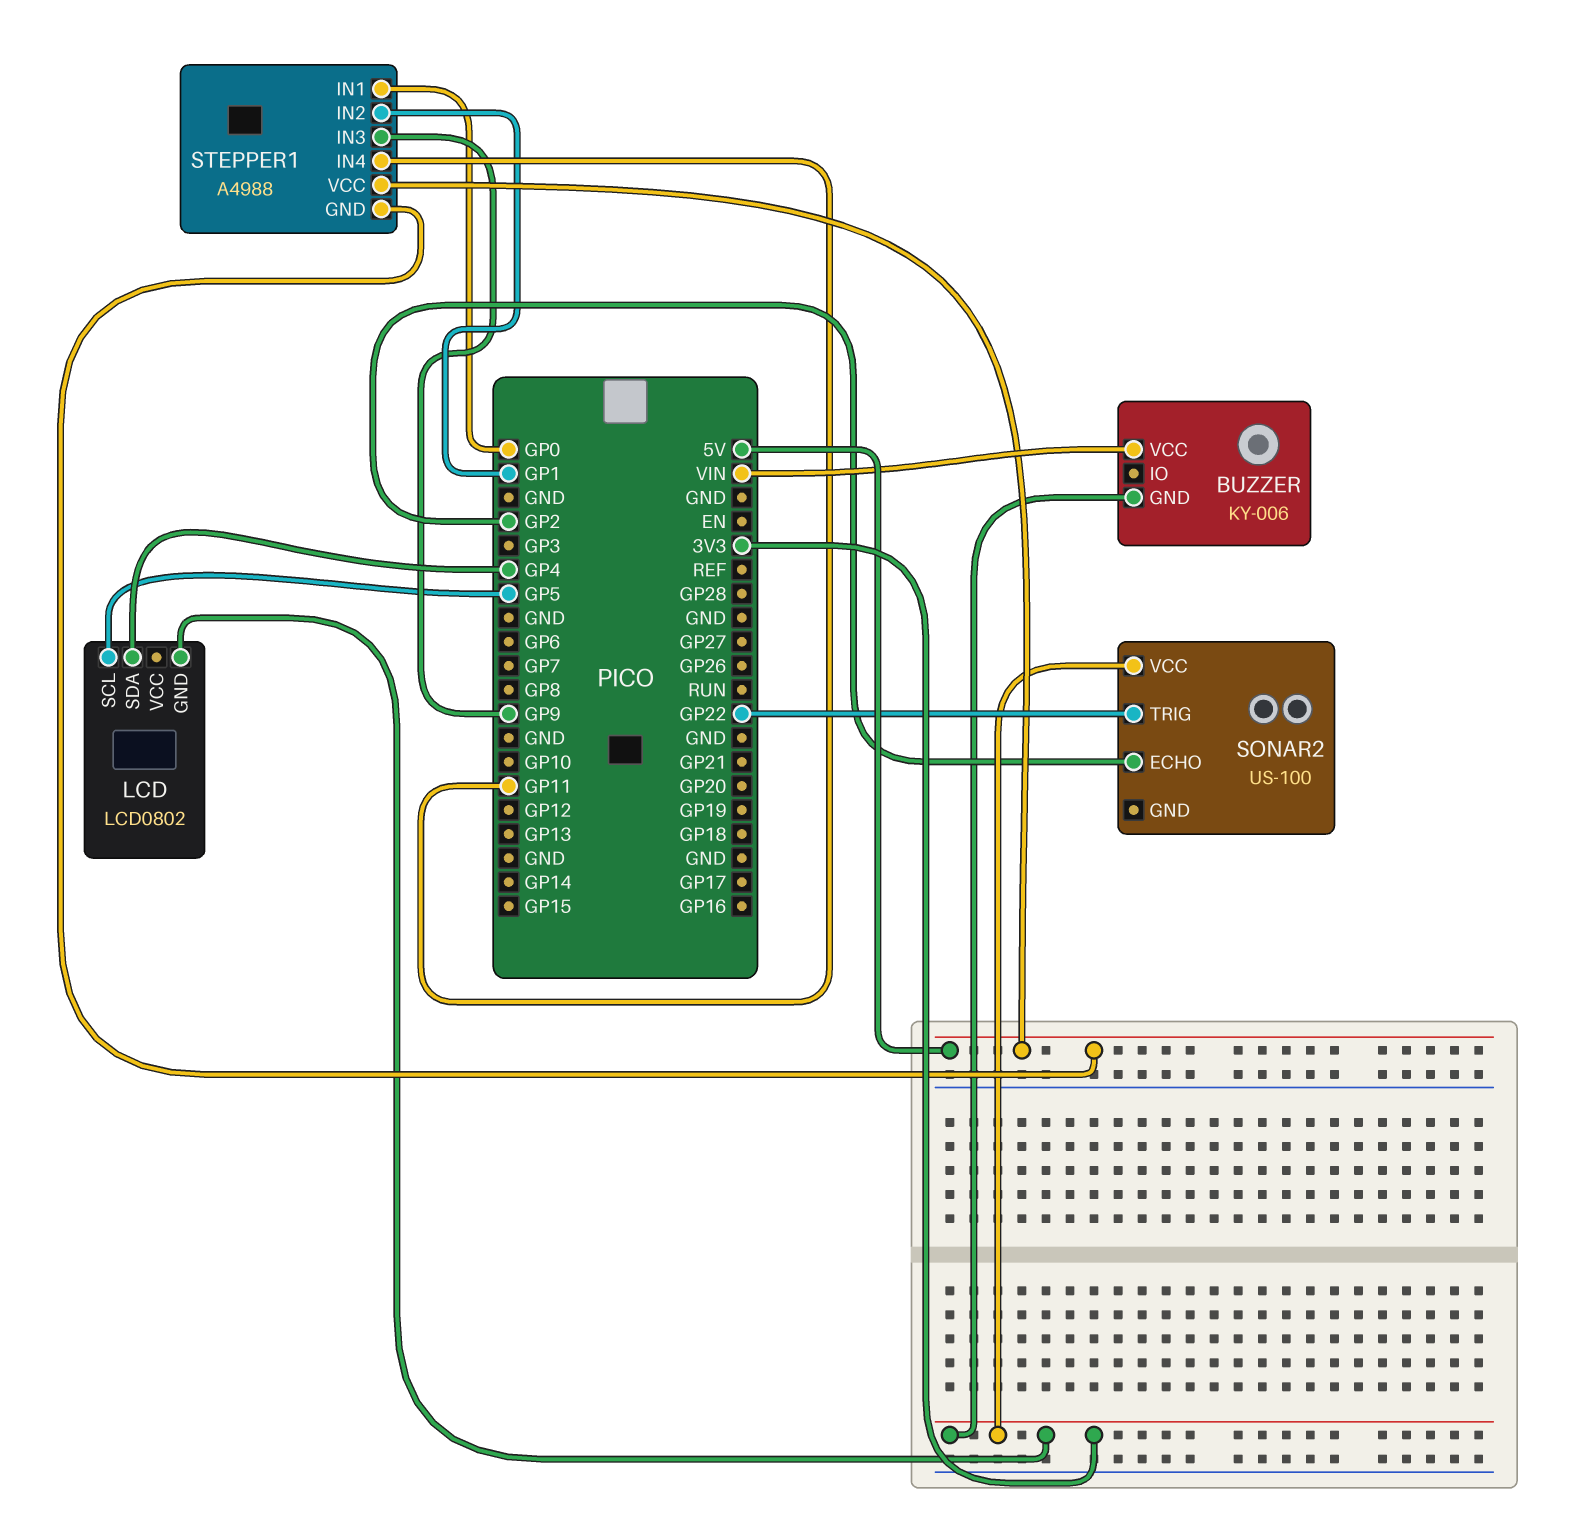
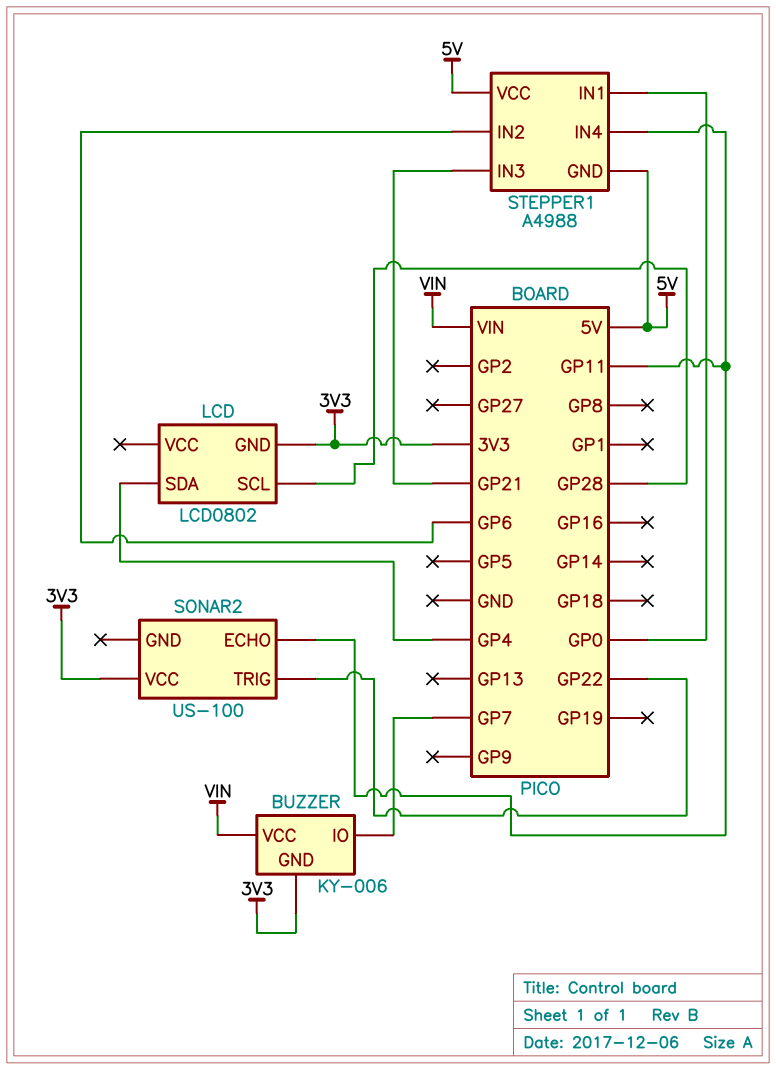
BUZZER pin IO: none -> GP7
LCD pin SCL: GP5 -> GP28
SONAR2 pin ECHO: GP2 -> GP11
STEPPER1 pin IN2: GP1 -> GP6
STEPPER1 pin IN3: GP9 -> GP21

